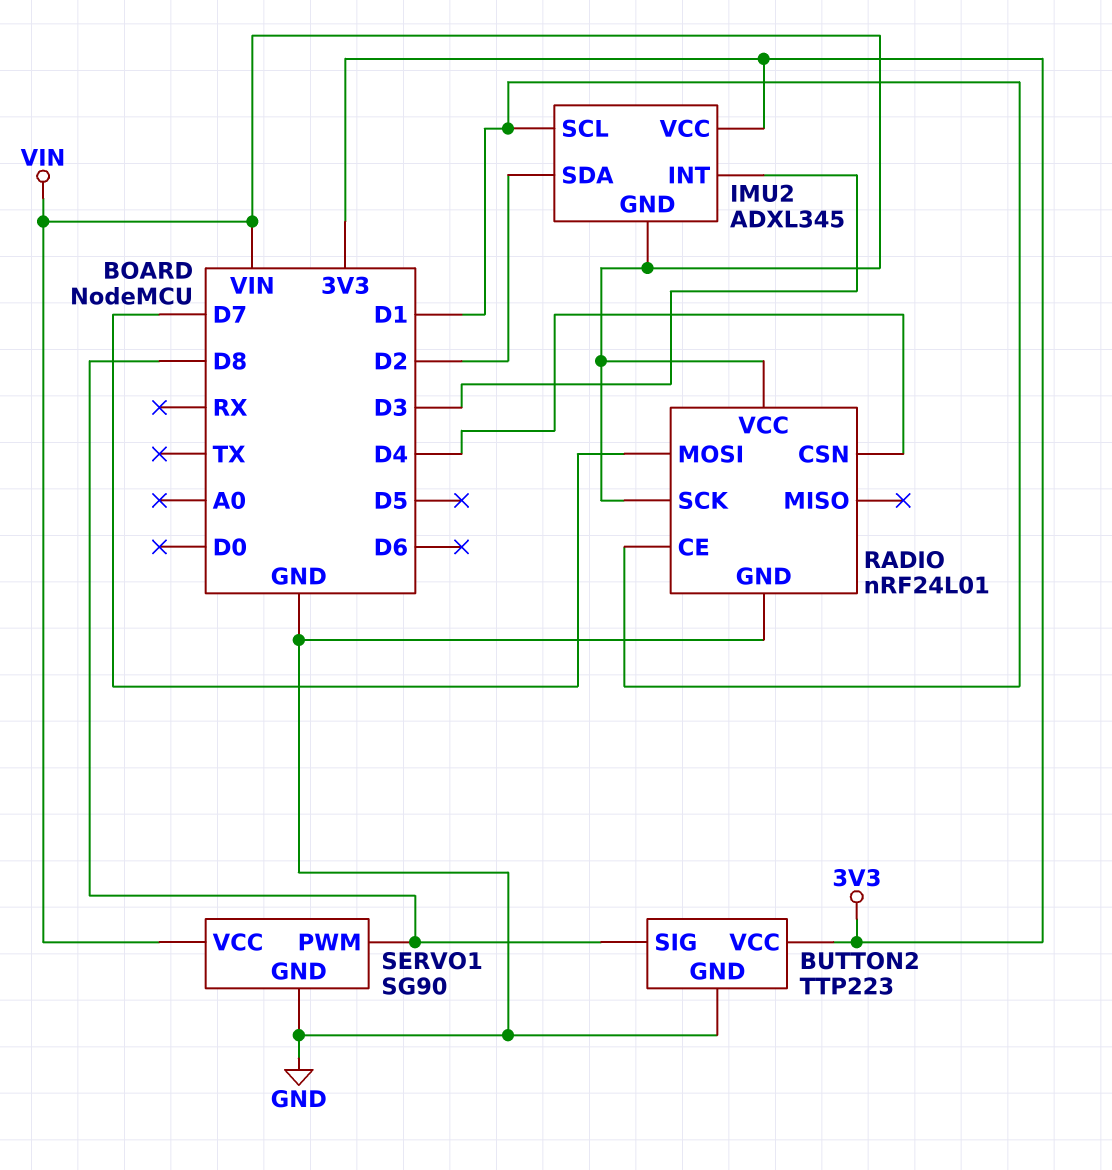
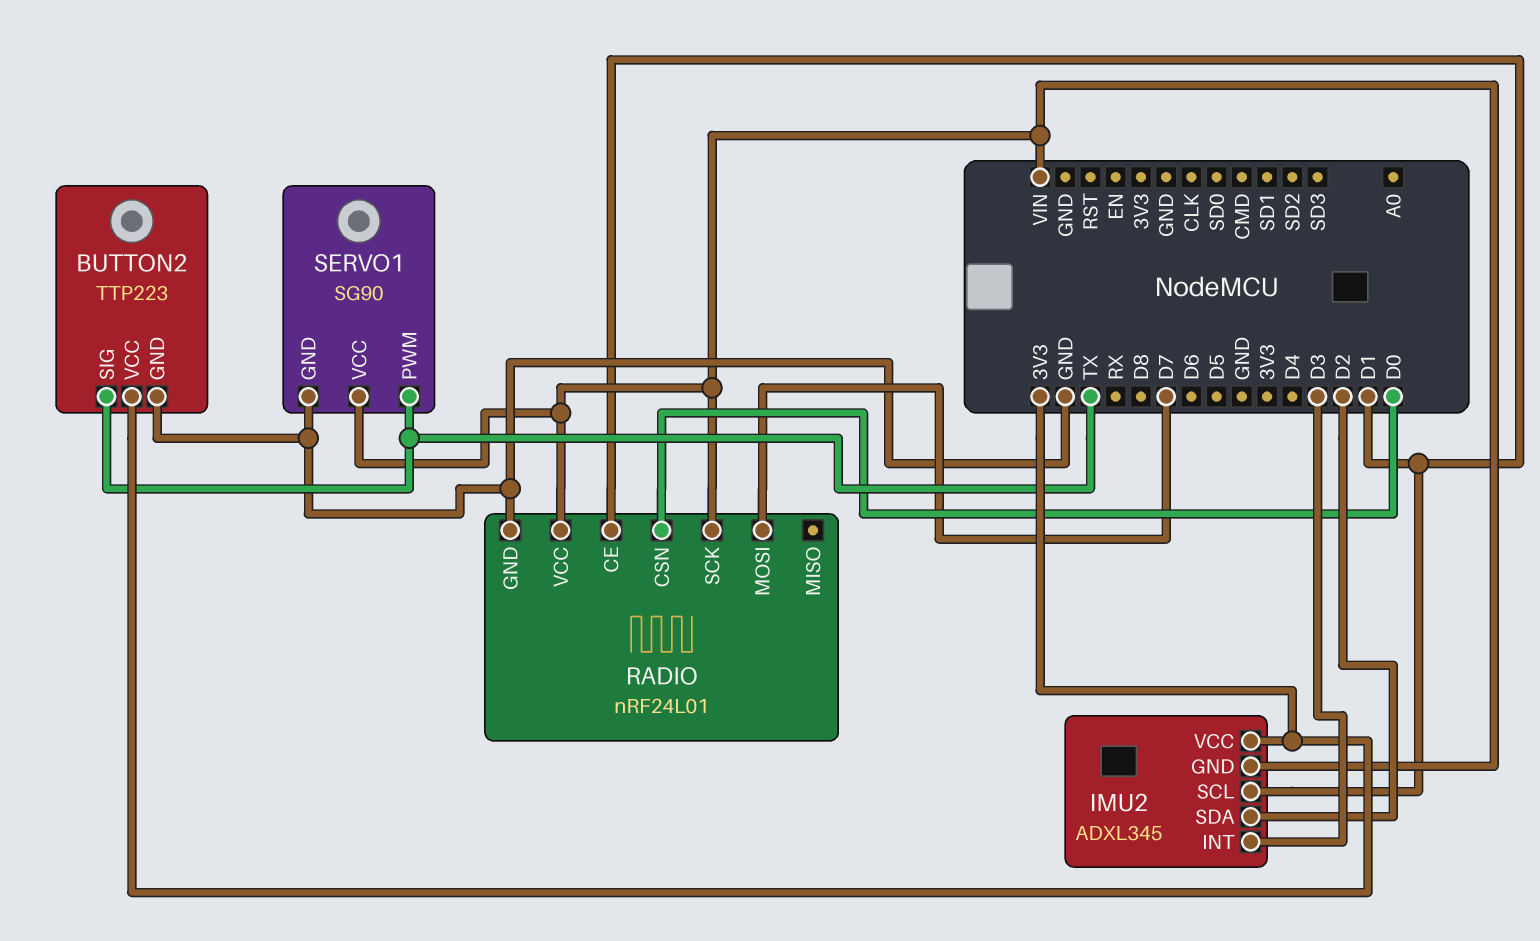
BUTTON2 pin SIG: D8 -> TX
RADIO pin CSN: D4 -> D0
SERVO1 pin PWM: D8 -> TX

